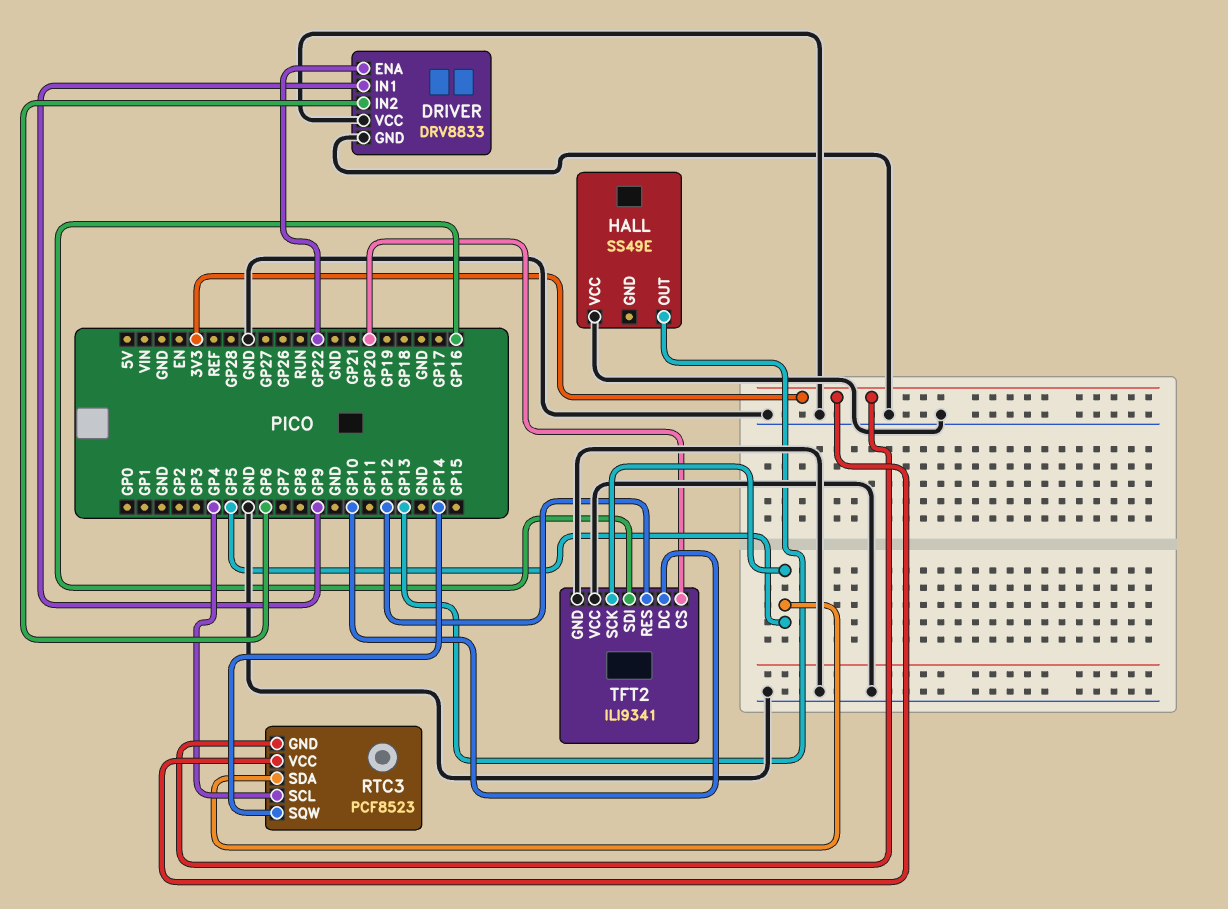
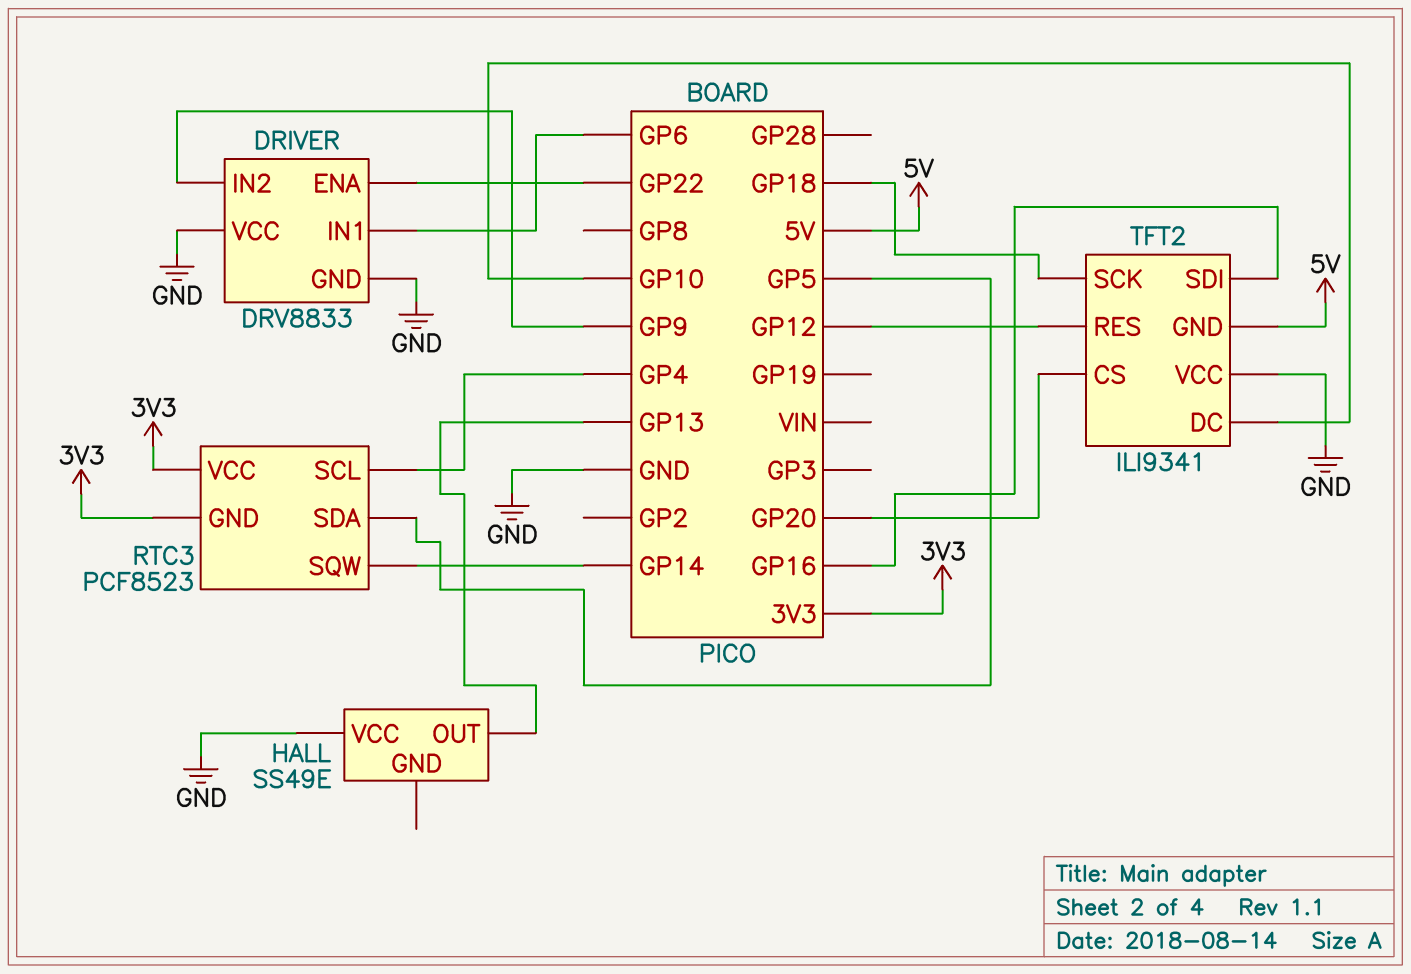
DRIVER pin IN1: GP9 -> GP6
DRIVER pin IN2: GP6 -> GP9
TFT2 pin GND: GND -> 5V
TFT2 pin SCK: GP5 -> GP18

